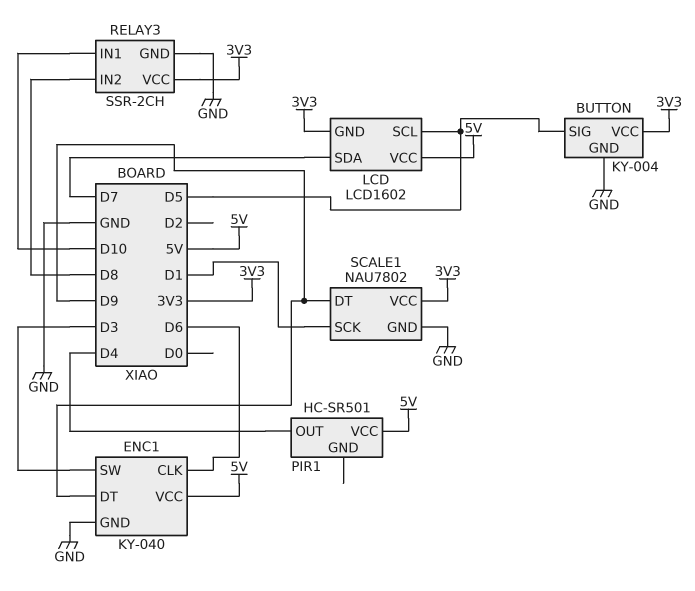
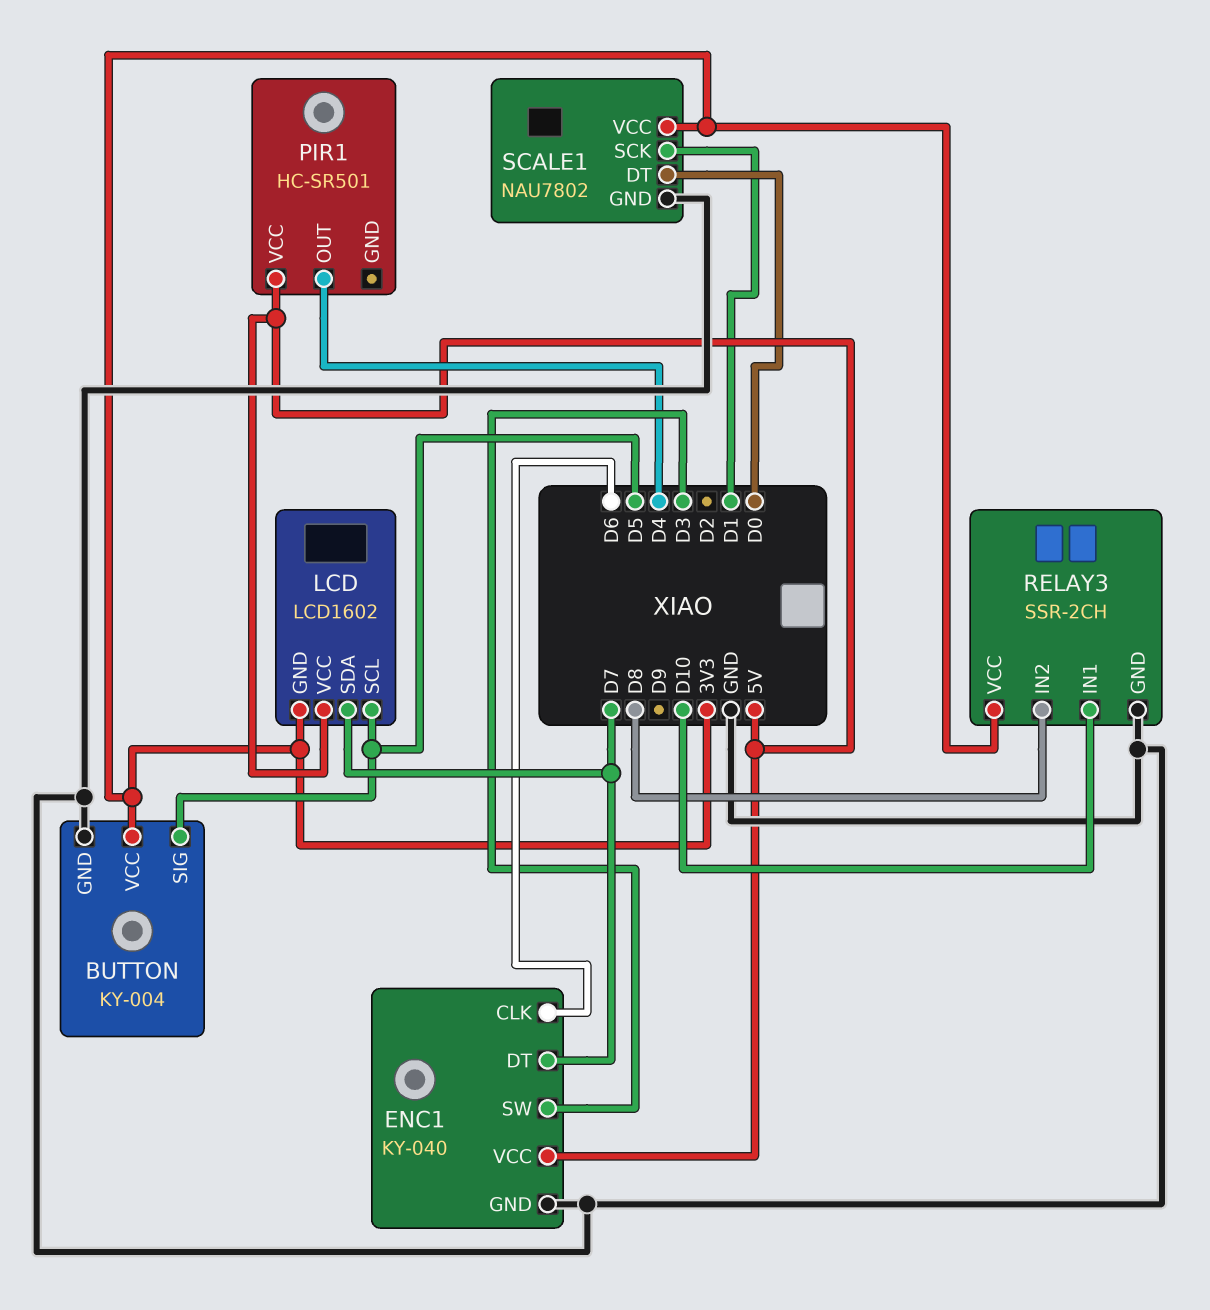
ENC1 pin DT: D9 -> D7
SCALE1 pin DT: D9 -> D0

